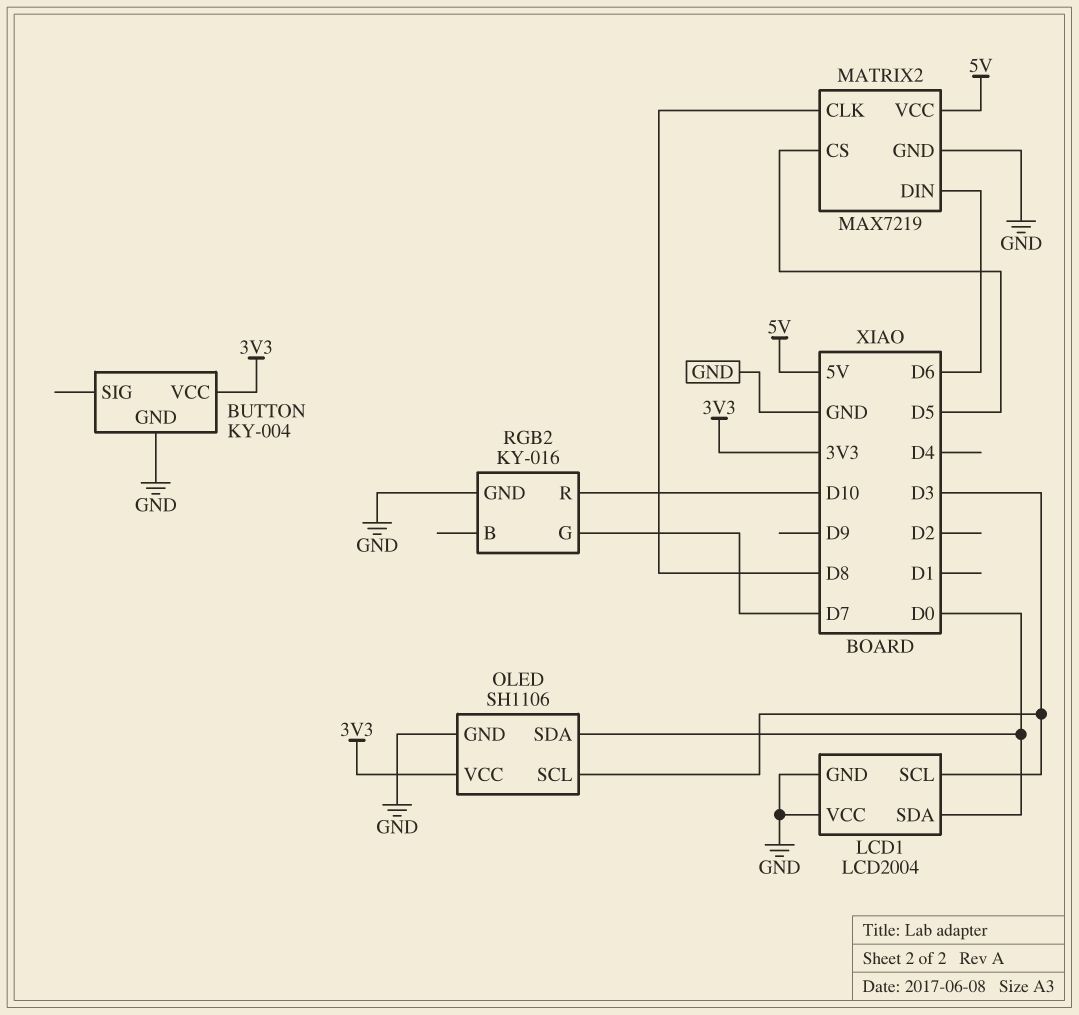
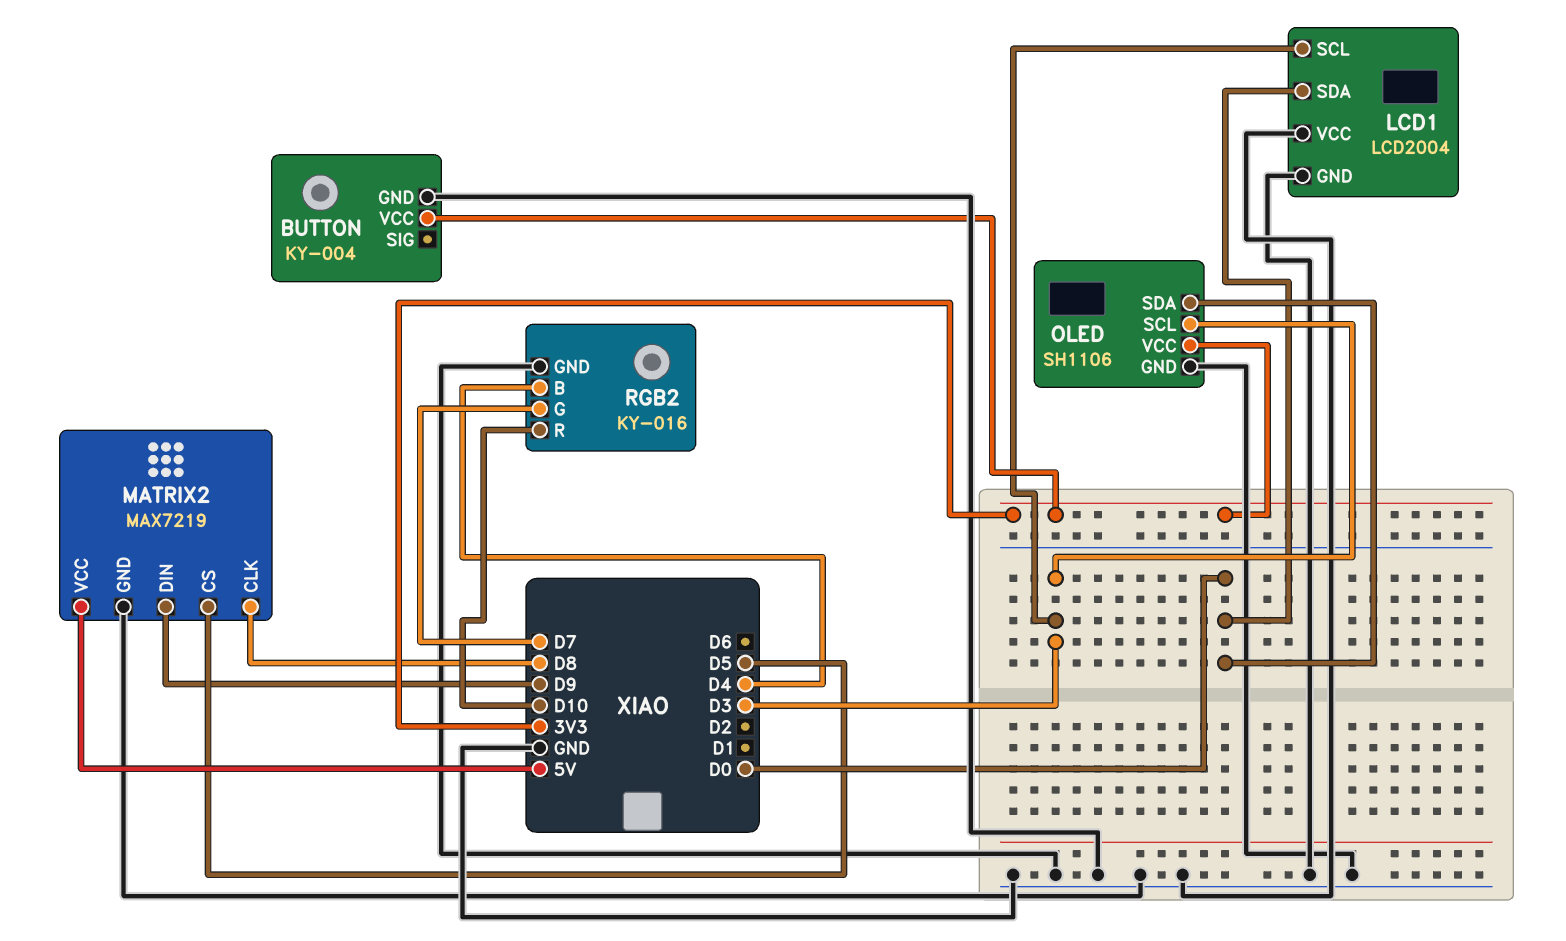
MATRIX2 pin DIN: D6 -> D9
RGB2 pin B: none -> D4

